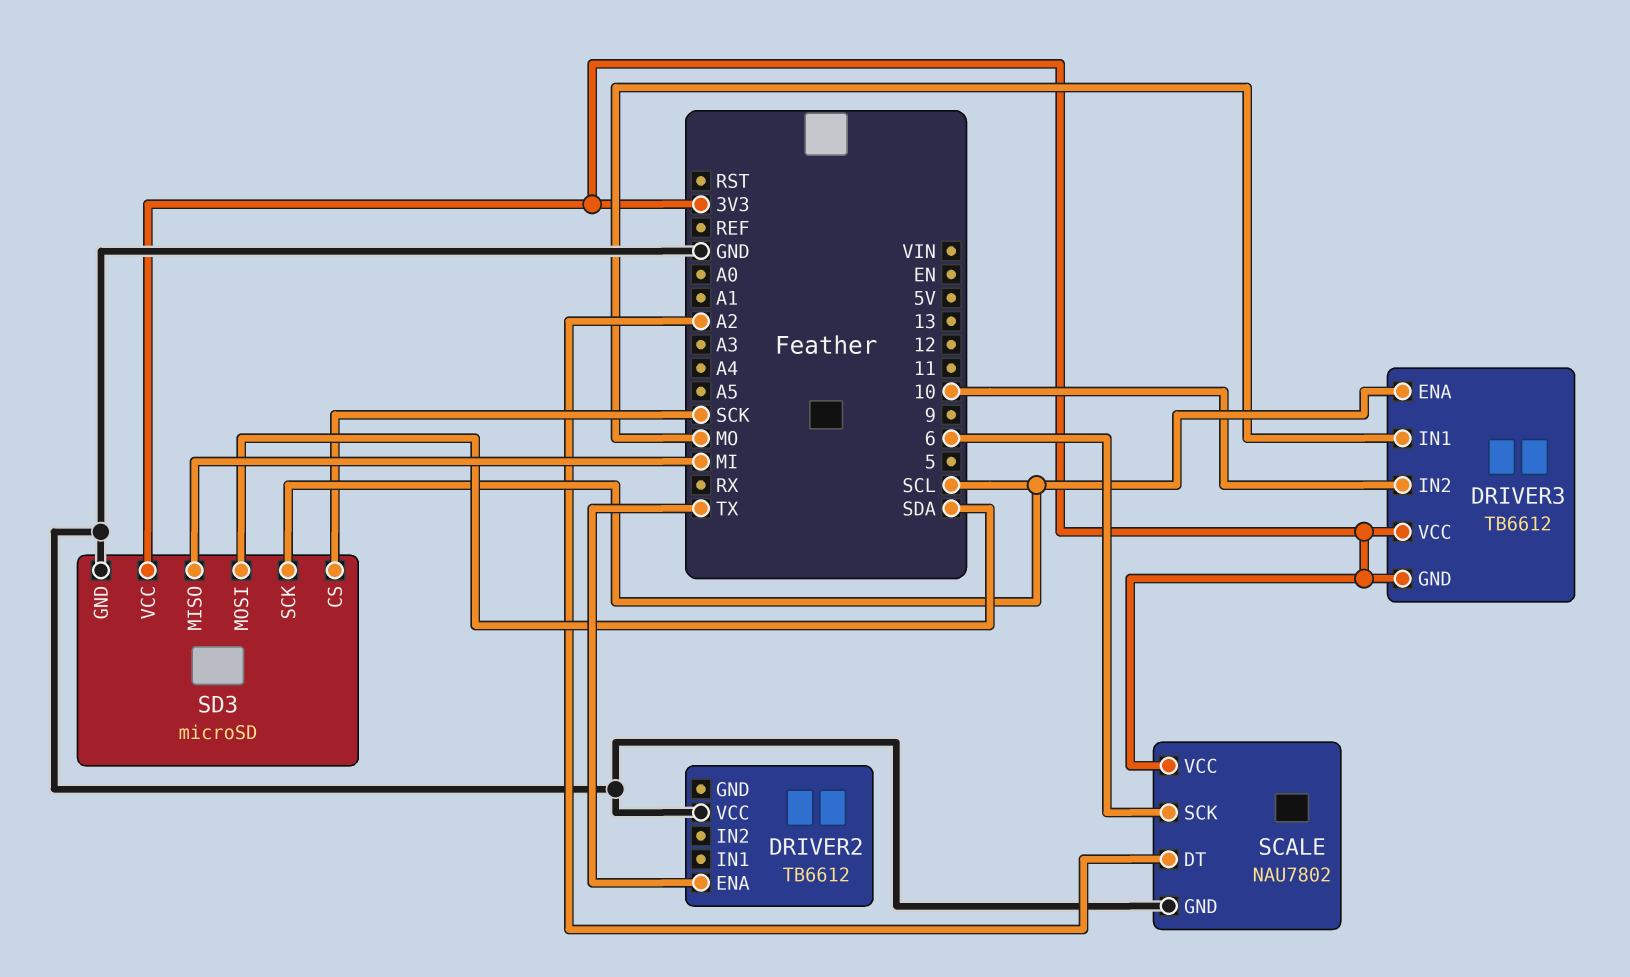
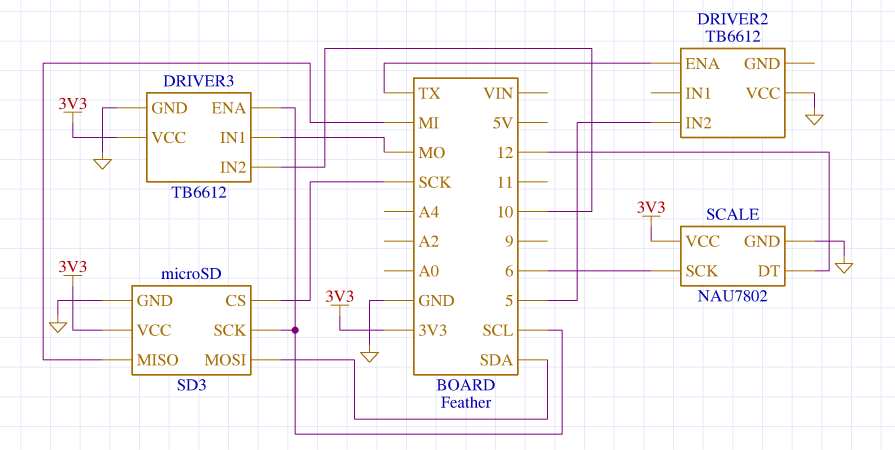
DRIVER2 pin IN2: none -> 5
DRIVER3 pin GND: 3V3 -> GND
SCALE pin DT: A2 -> 12

